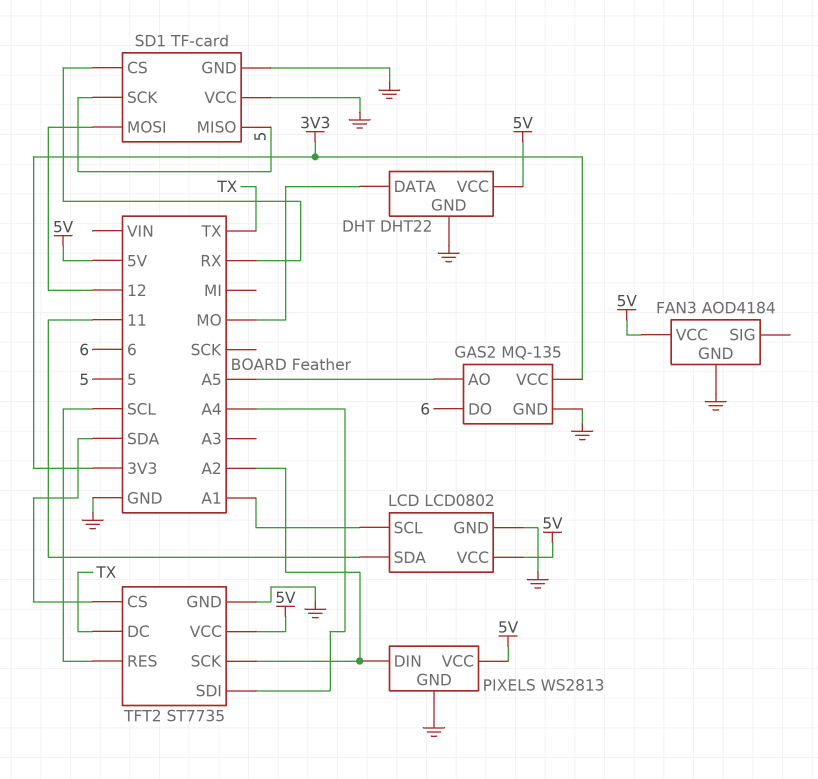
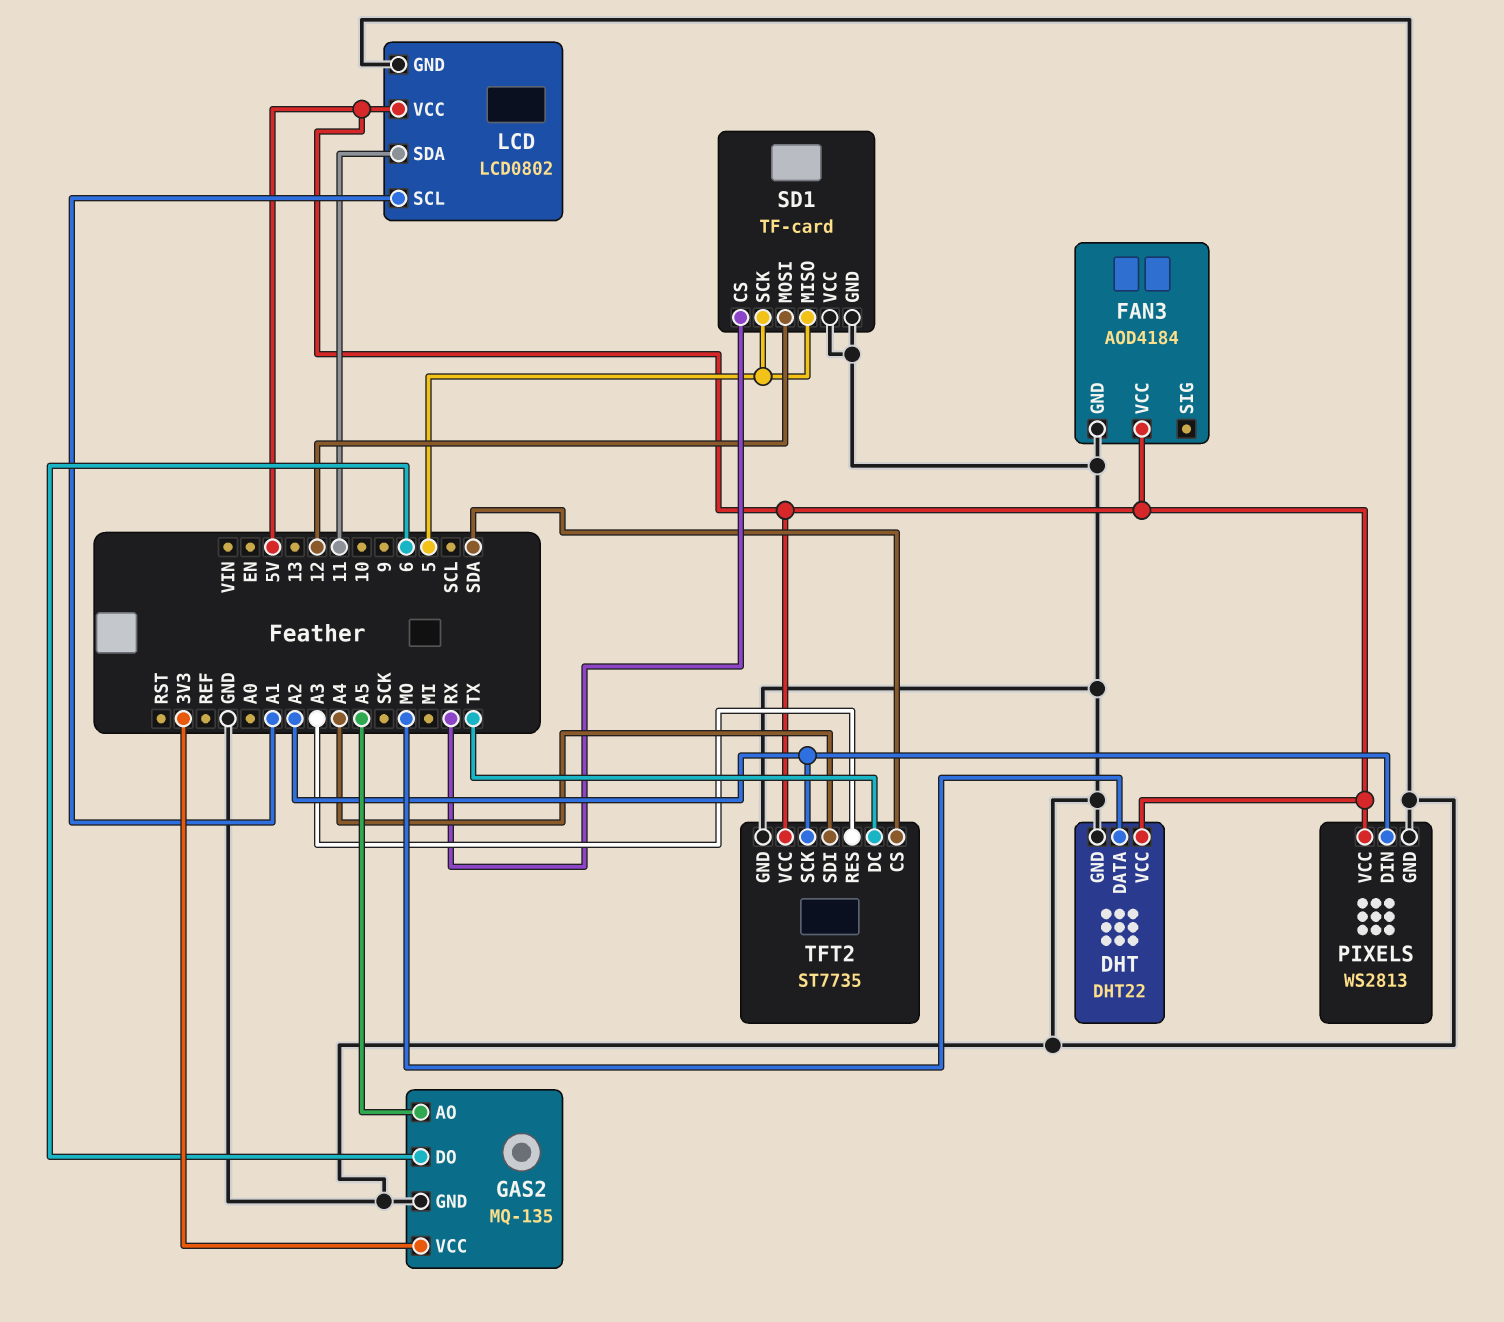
TFT2 pin RES: SCL -> A3

